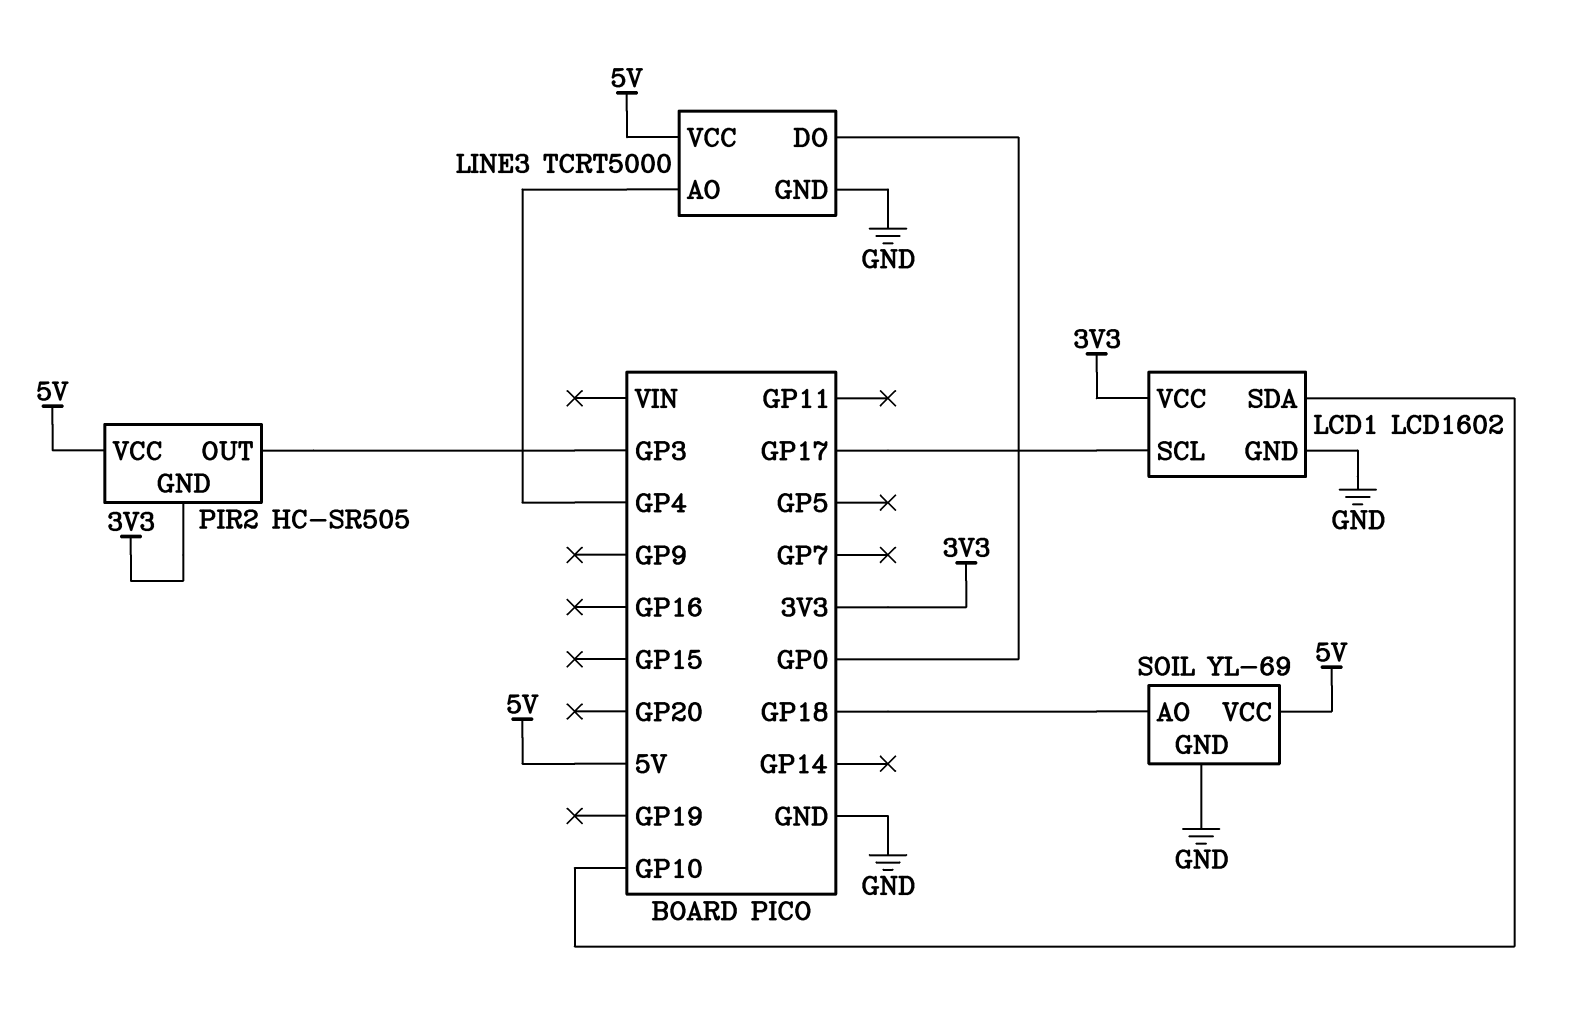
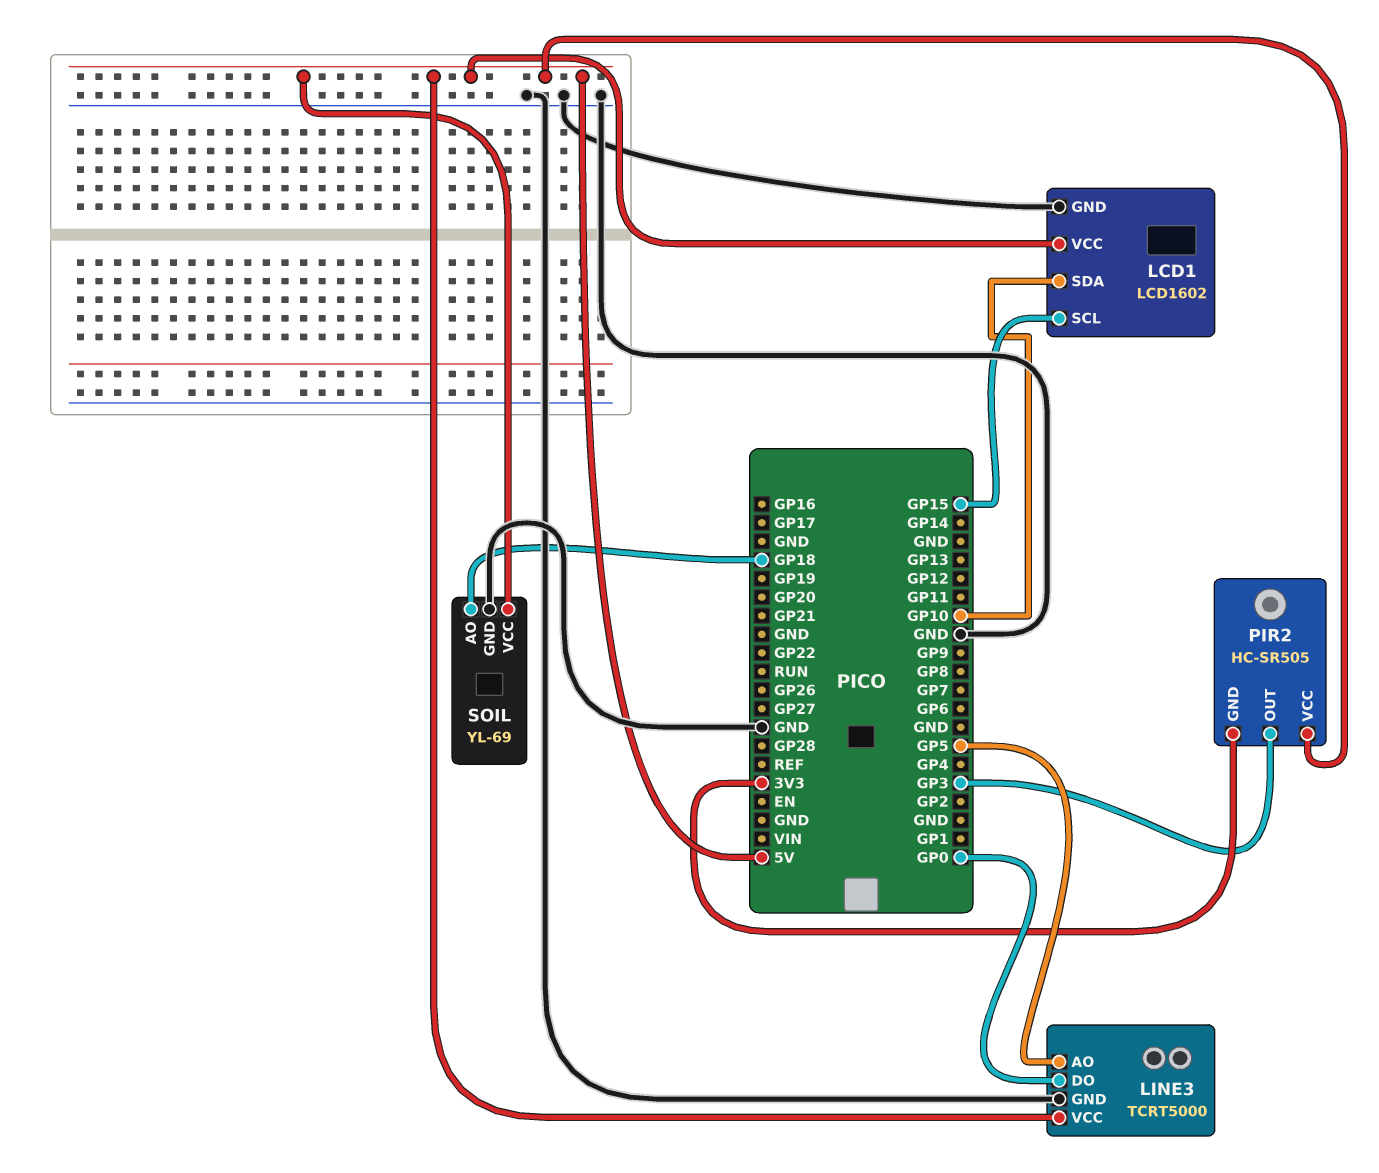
LCD1 pin SCL: GP17 -> GP15
LCD1 pin VCC: 3V3 -> 5V
LINE3 pin AO: GP4 -> GP5

